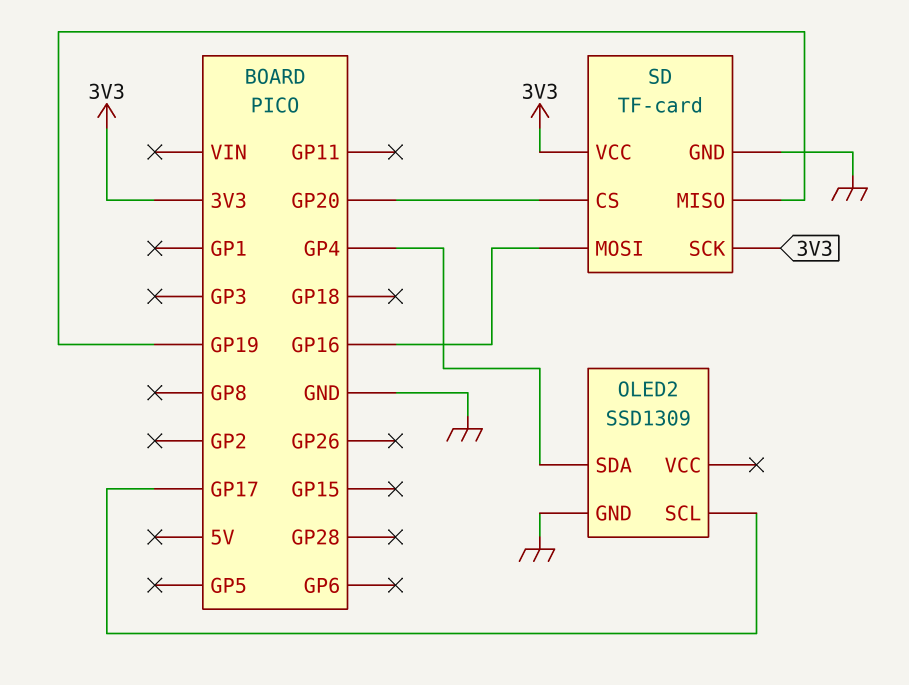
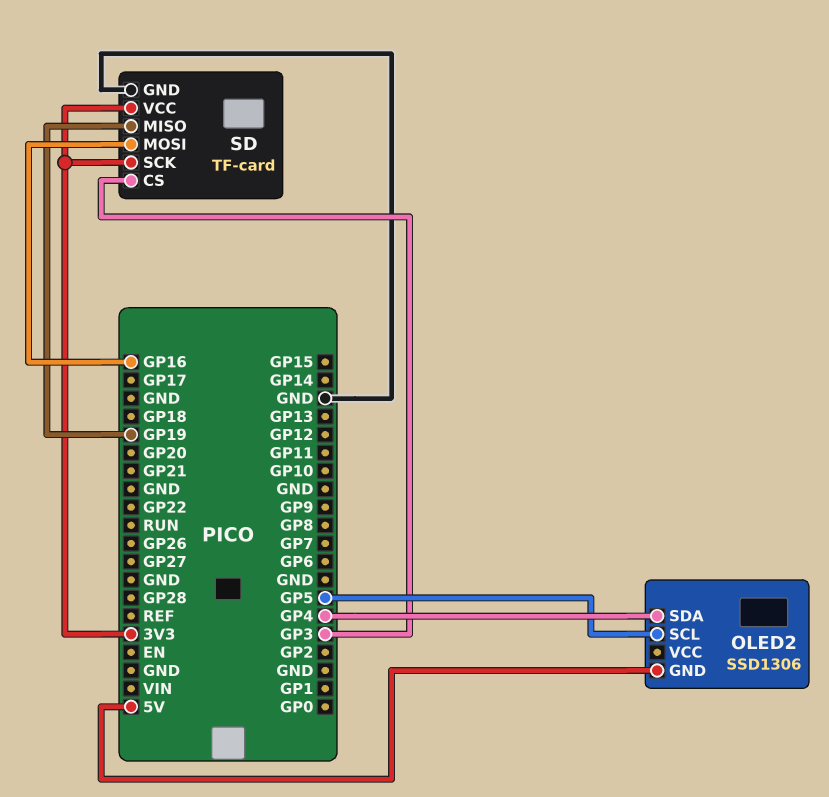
OLED2: SSD1309 -> SSD1306
OLED2 pin GND: GND -> 5V
OLED2 pin SCL: GP17 -> GP5
SD pin CS: GP20 -> GP3

